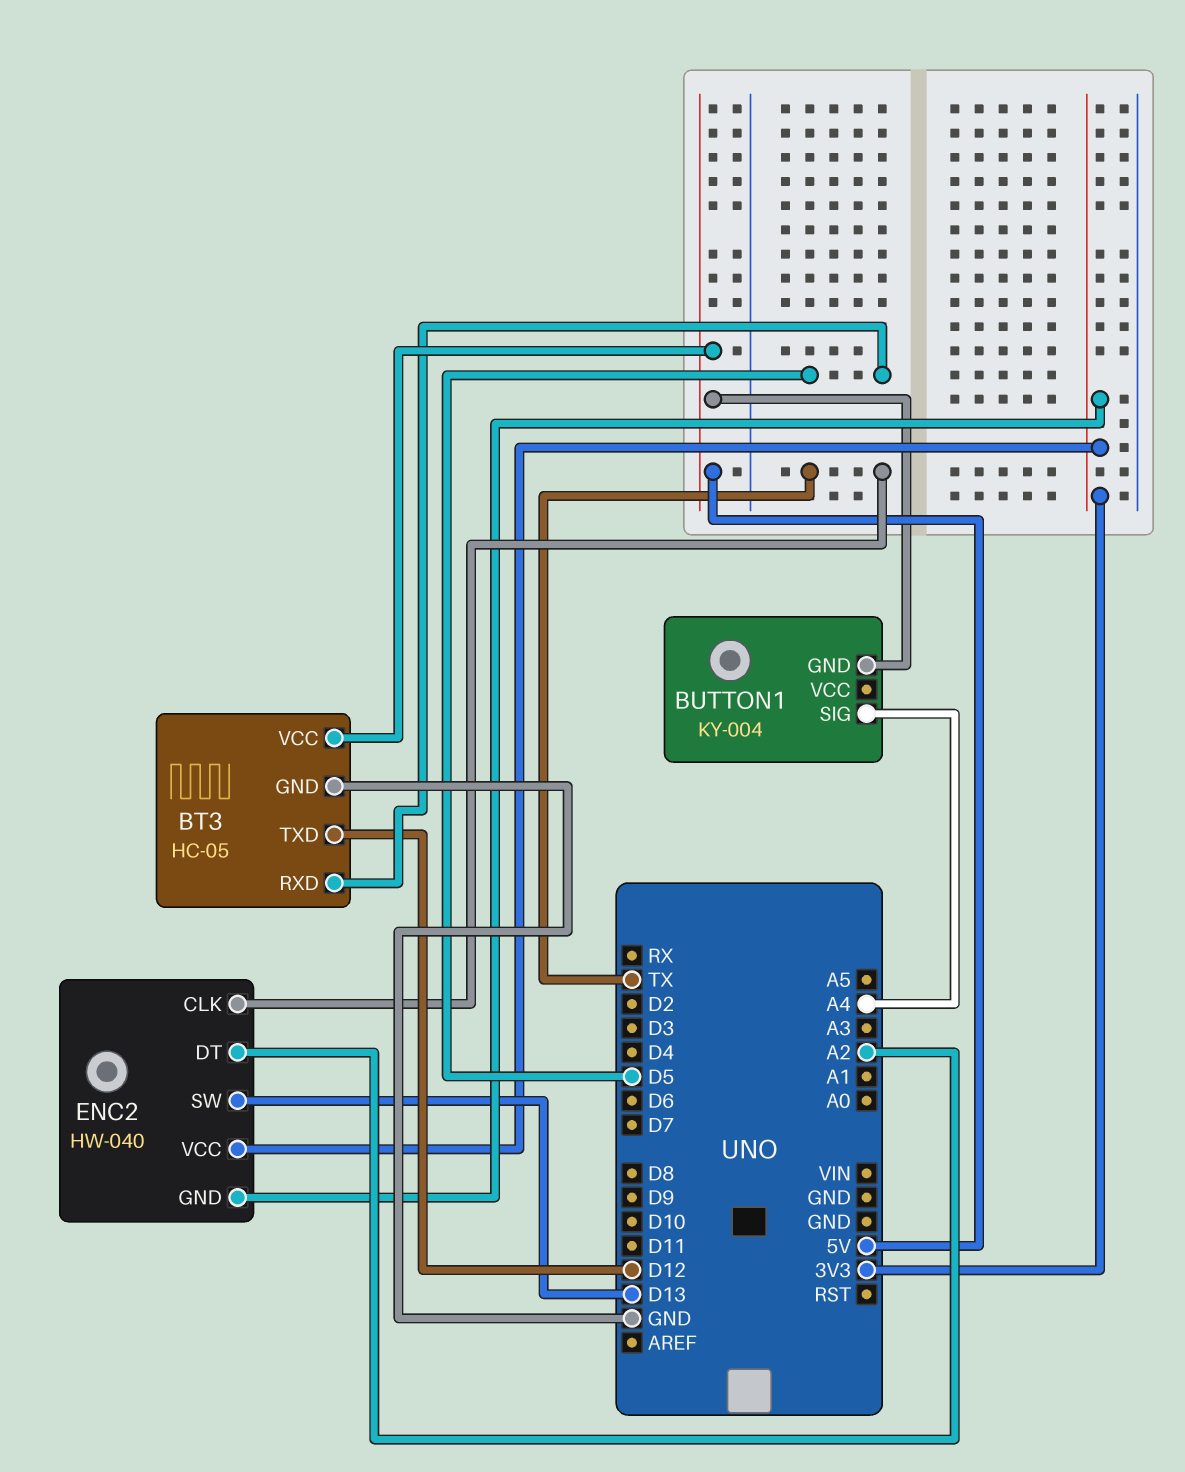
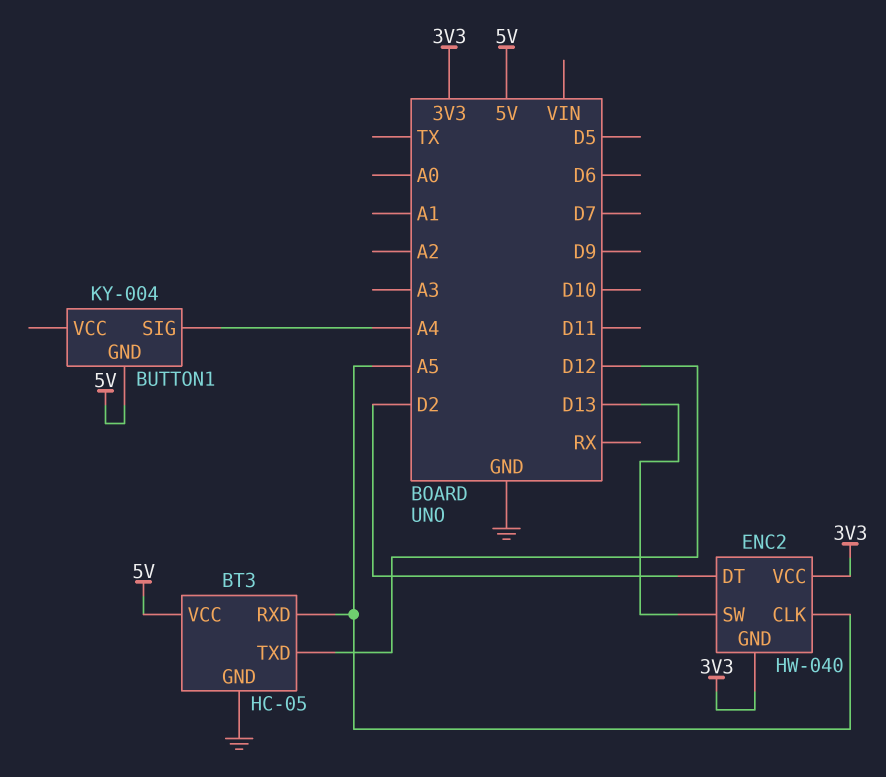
BT3 pin RXD: D5 -> A5
ENC2 pin CLK: TX -> A5
ENC2 pin DT: A2 -> D2

